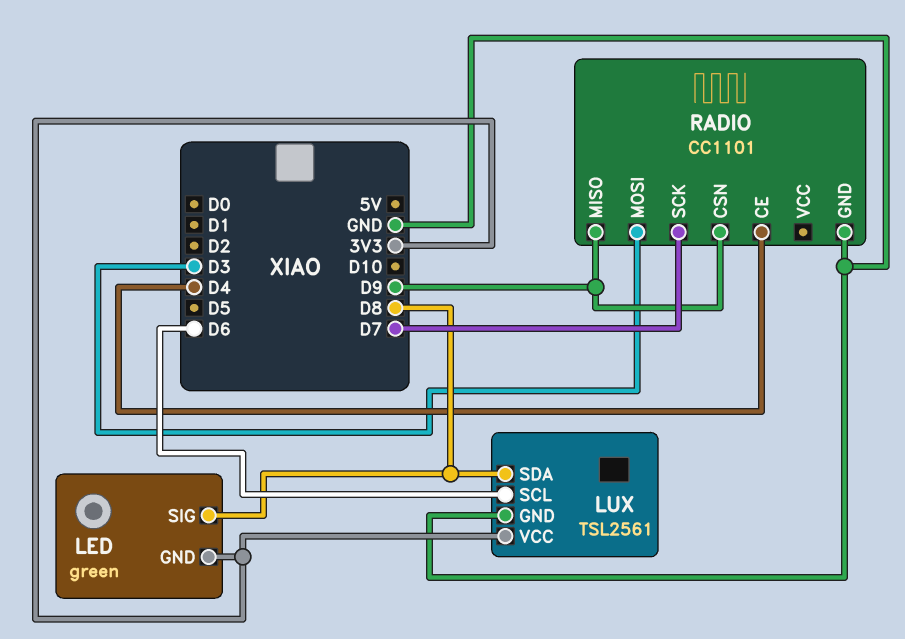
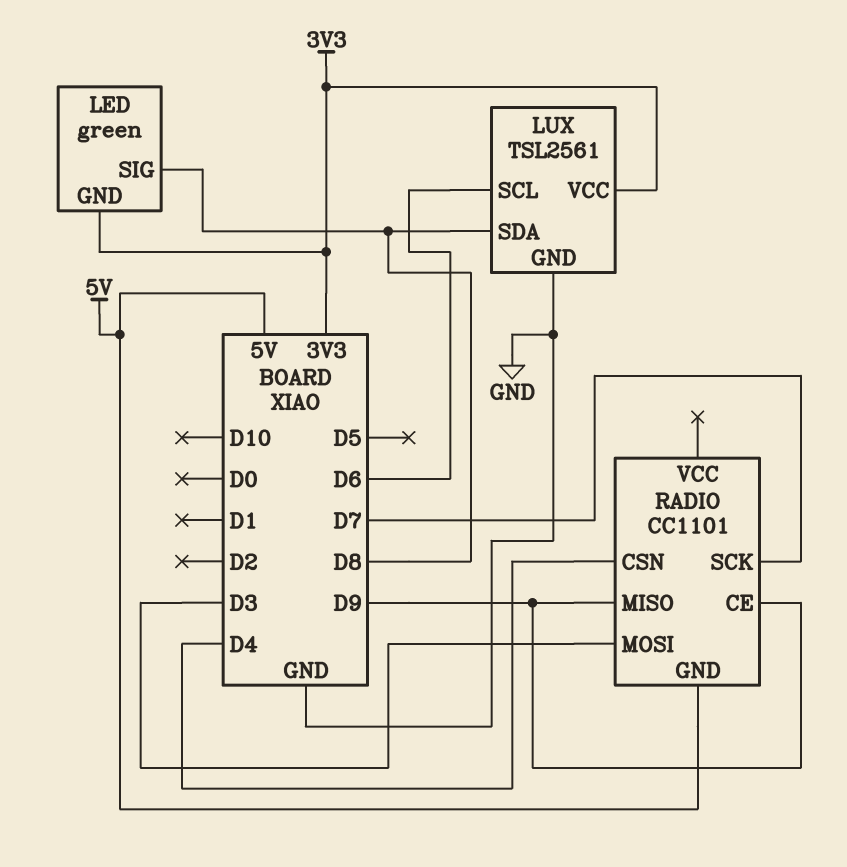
RADIO pin CE: D4 -> D9
RADIO pin CSN: D9 -> D4
RADIO pin GND: GND -> 5V

